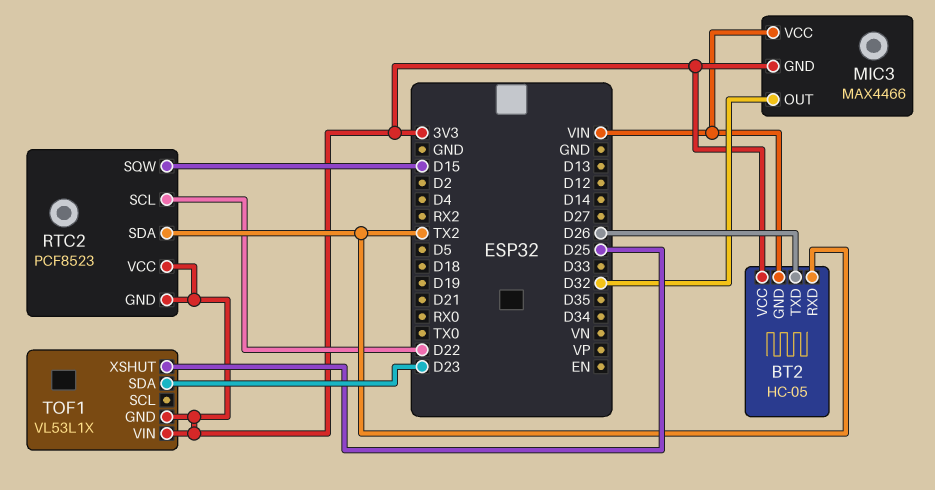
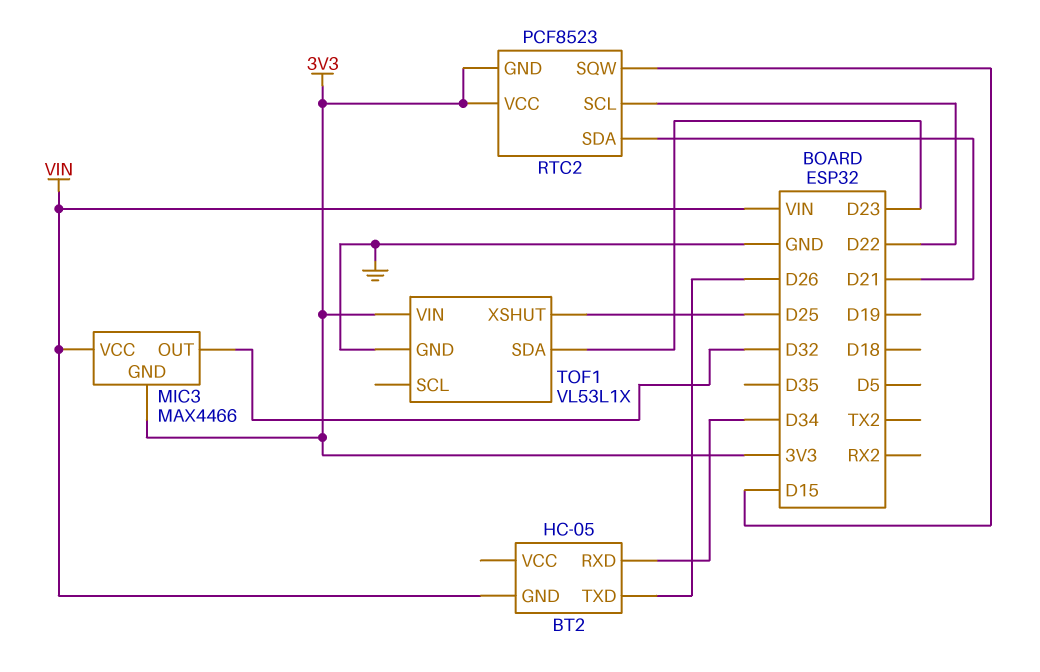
BT2 pin RXD: TX2 -> D34
BT2 pin VCC: 3V3 -> none
RTC2 pin SDA: TX2 -> D21
TOF1 pin GND: 3V3 -> GND

